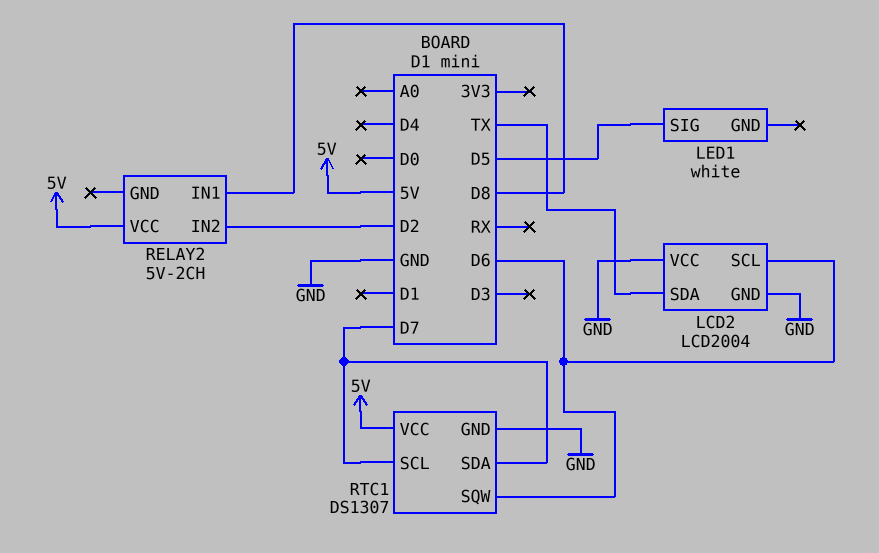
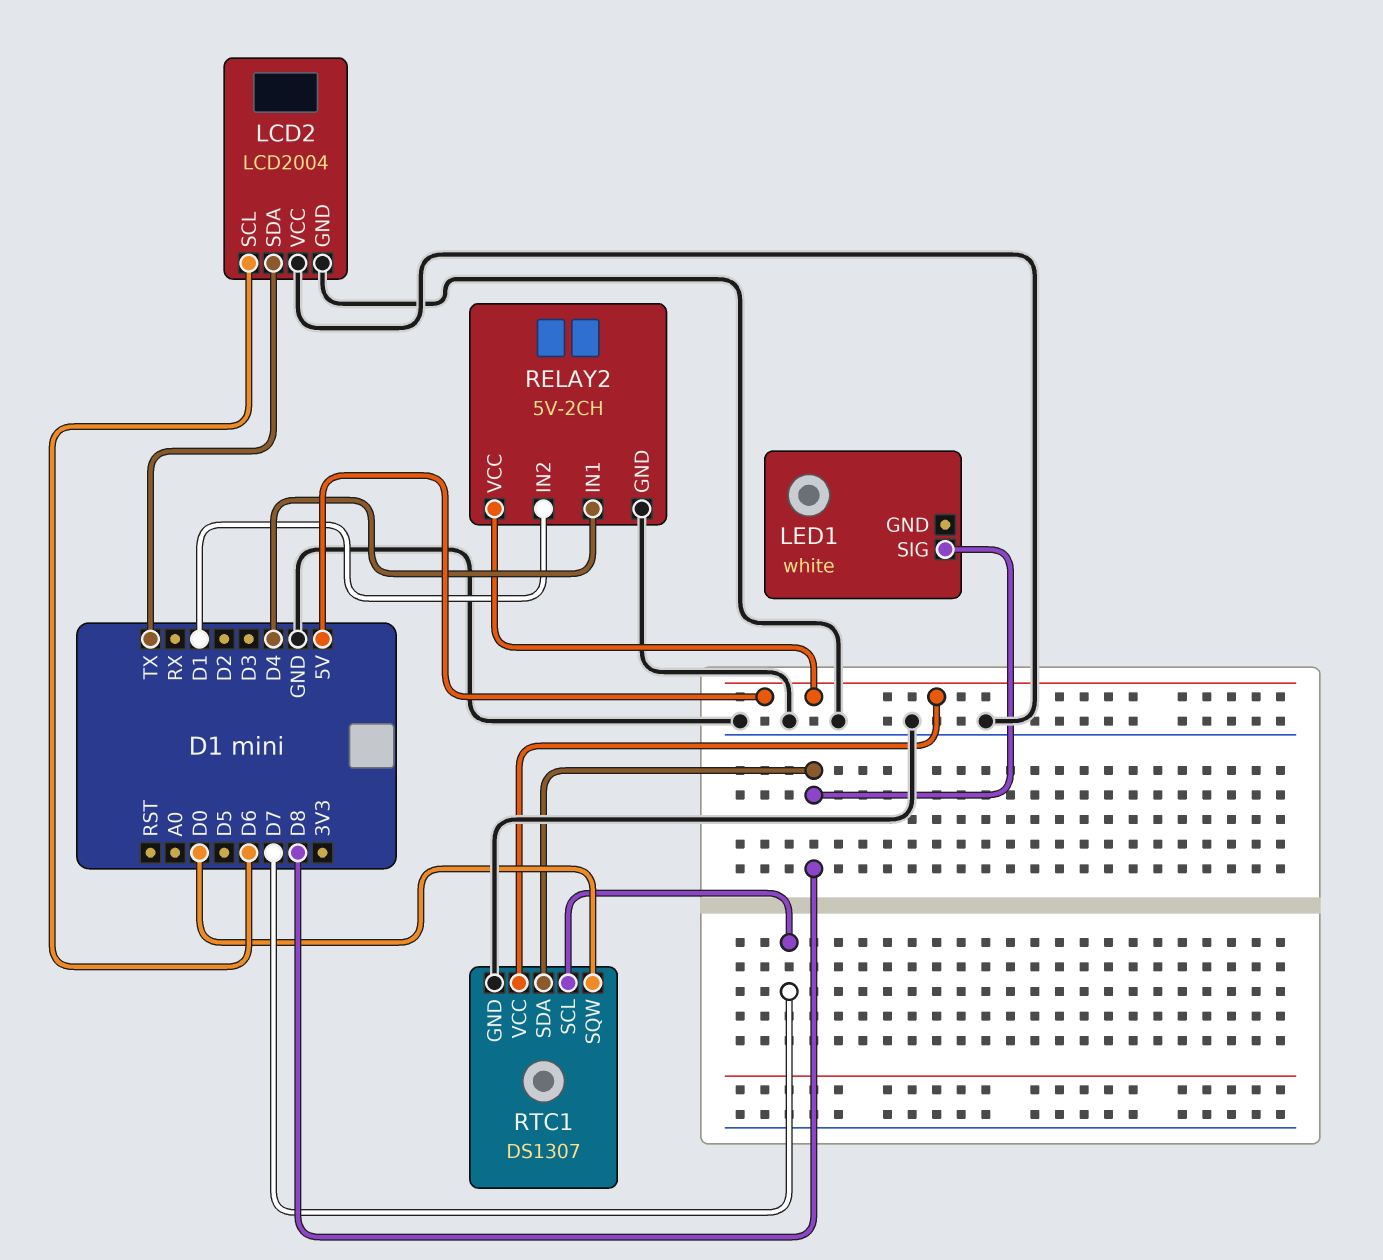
LED1 pin SIG: D5 -> D8
RELAY2 pin GND: none -> GND
RELAY2 pin IN1: D8 -> D4
RELAY2 pin IN2: D2 -> D1
RTC1 pin SDA: D7 -> D8
RTC1 pin SQW: D6 -> D0

